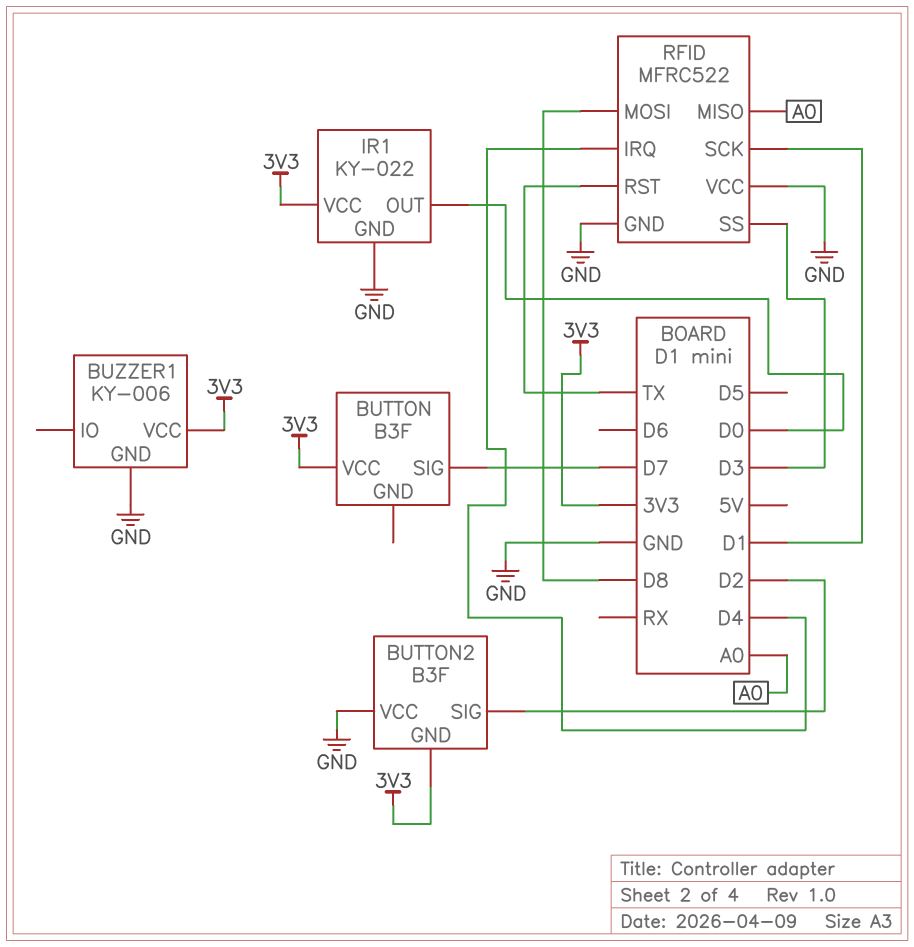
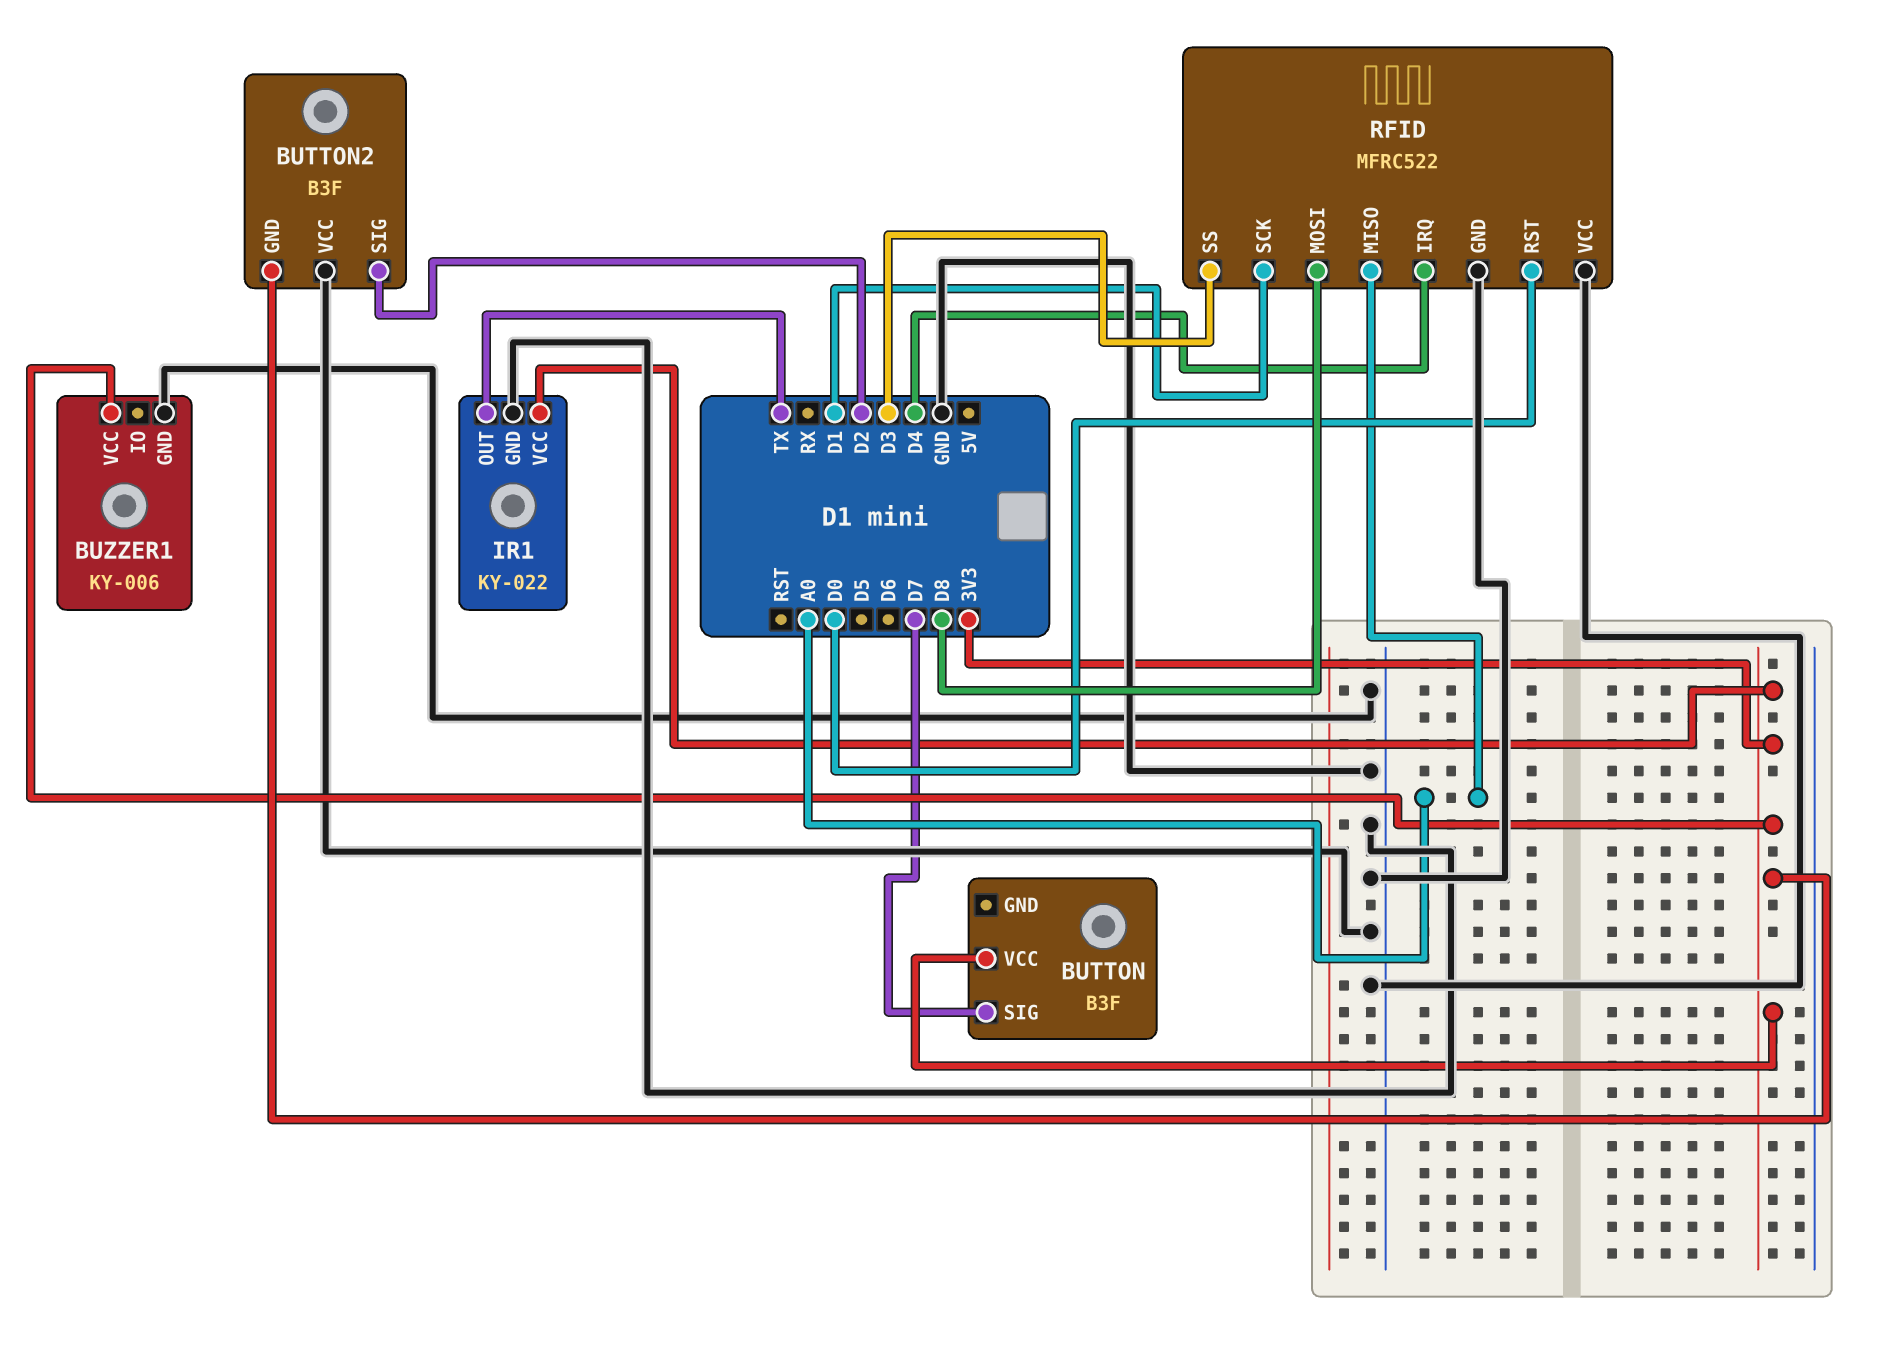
IR1 pin OUT: D0 -> TX
RFID pin RST: TX -> D0

